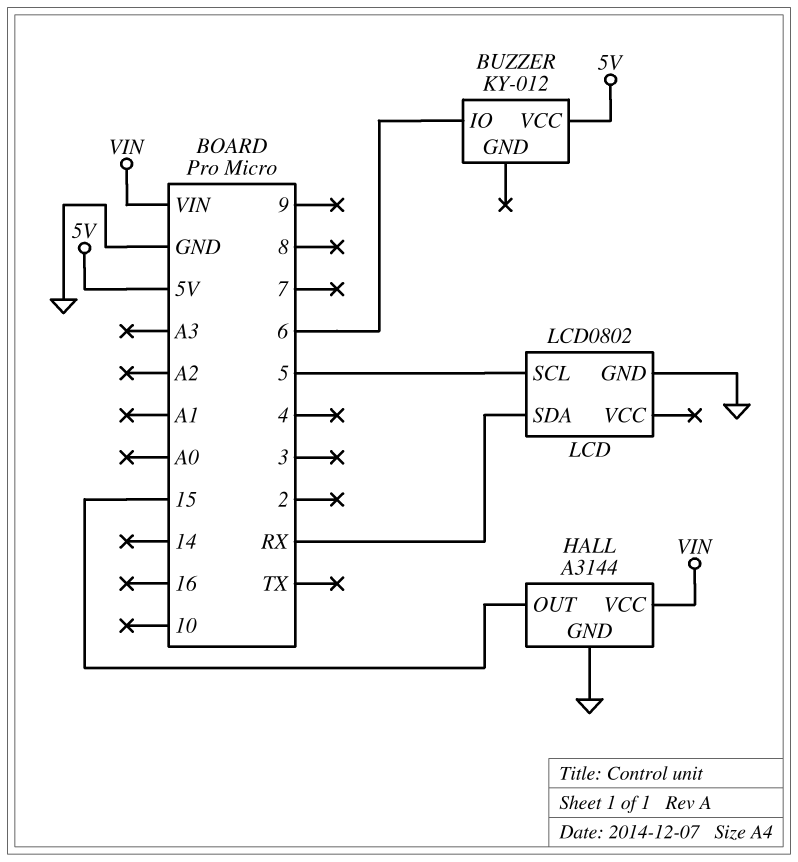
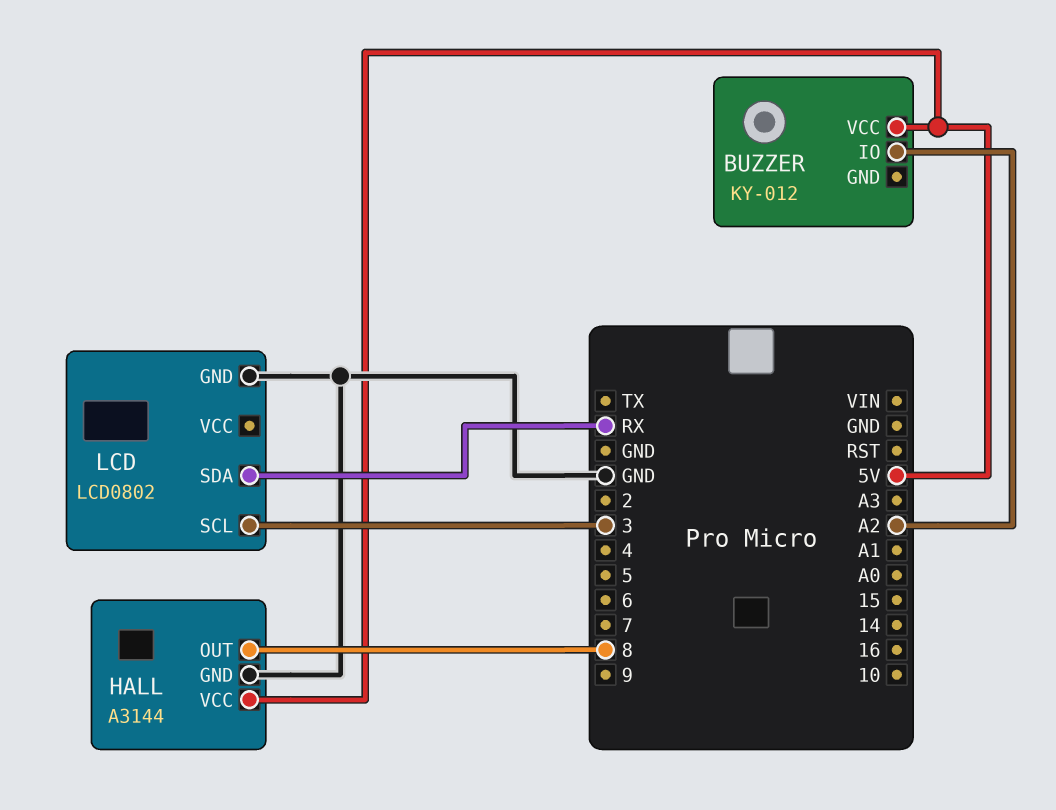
BUZZER pin IO: 6 -> A2
HALL pin OUT: 15 -> 8
HALL pin VCC: VIN -> 5V
LCD pin SCL: 5 -> 3

